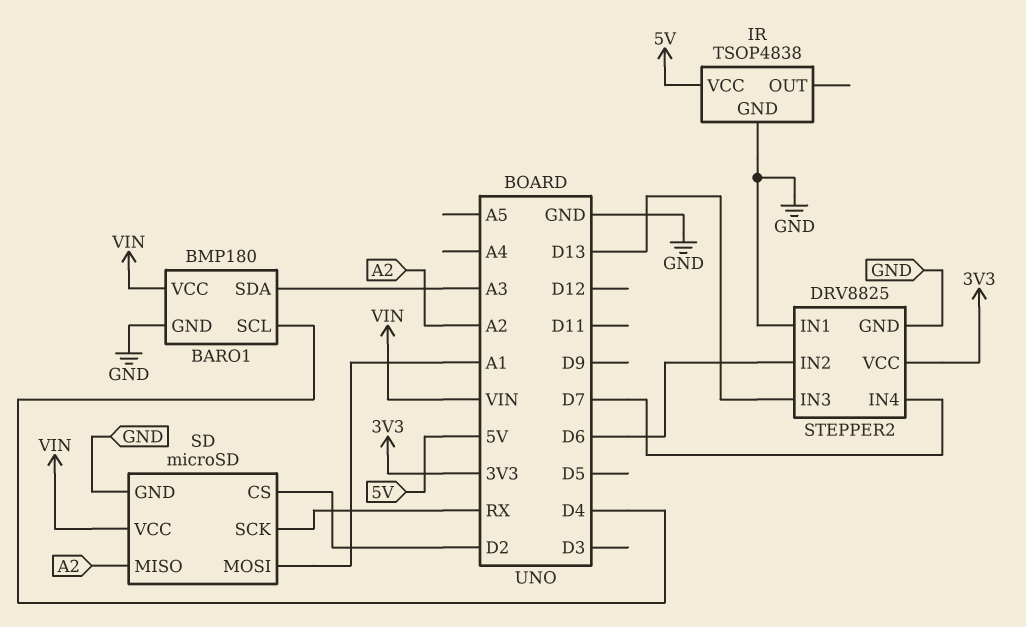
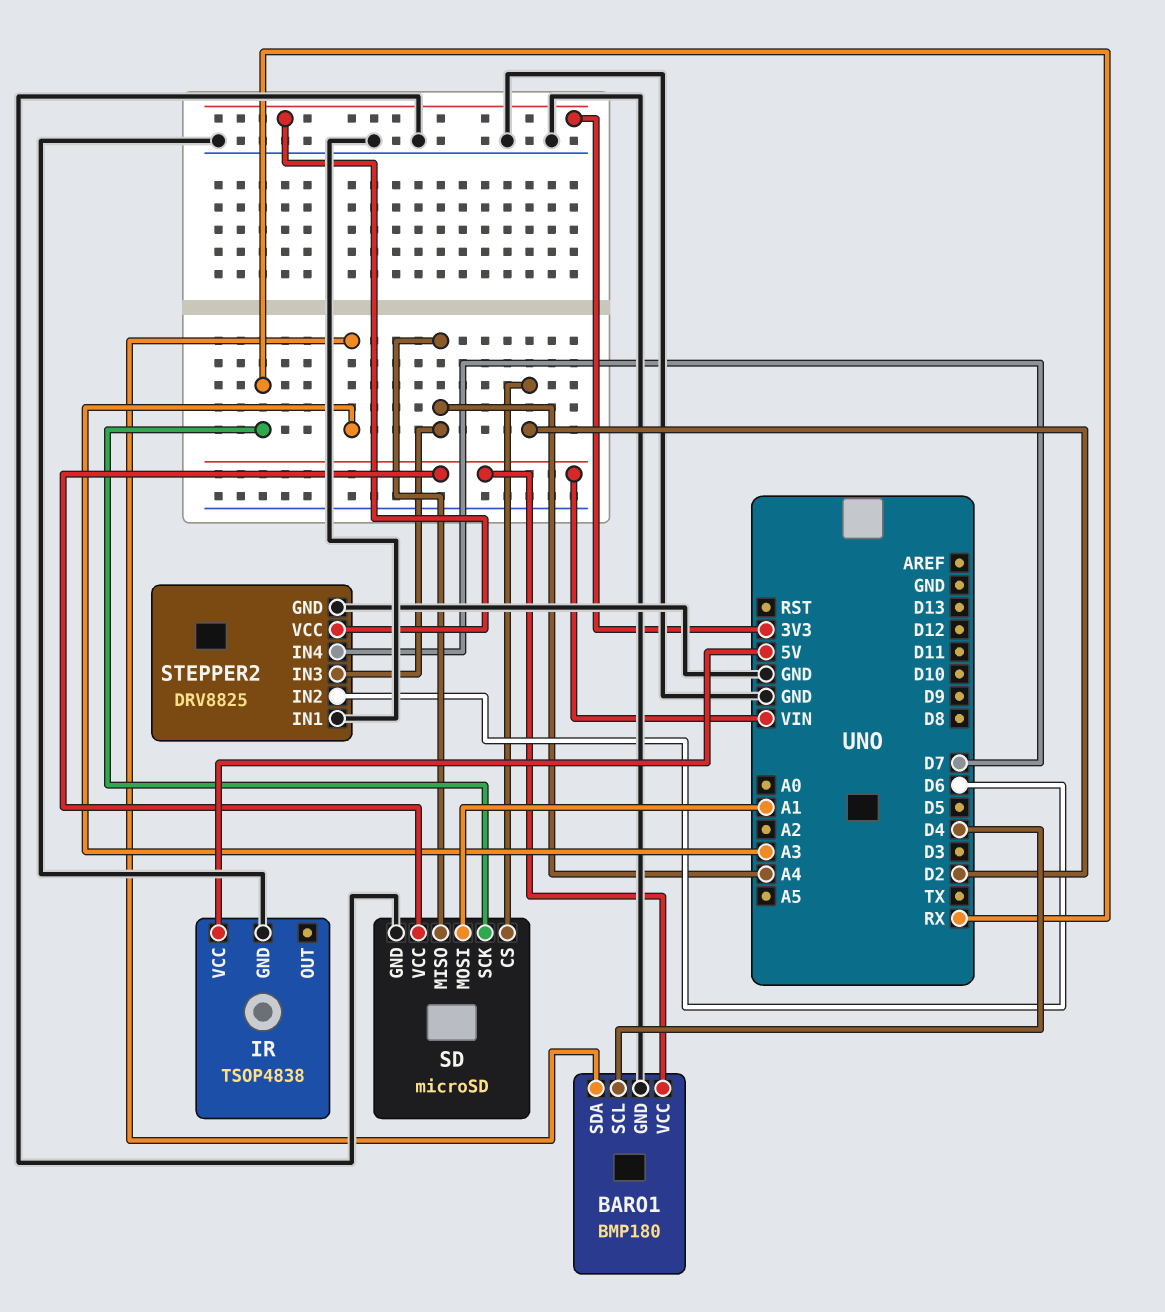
SD pin MISO: A2 -> A4
STEPPER2 pin IN3: D13 -> A4

